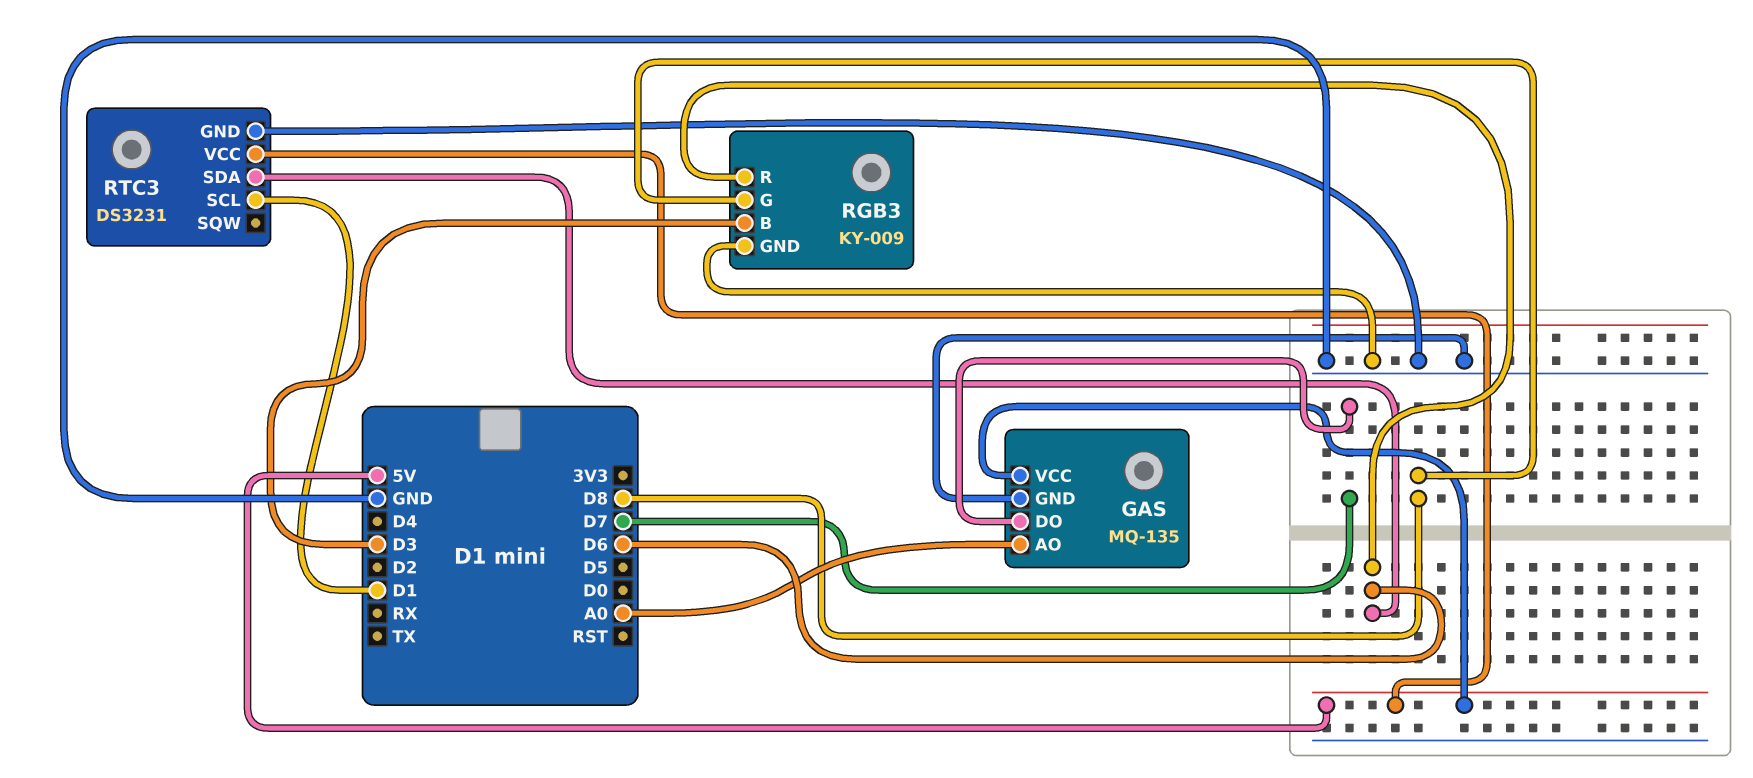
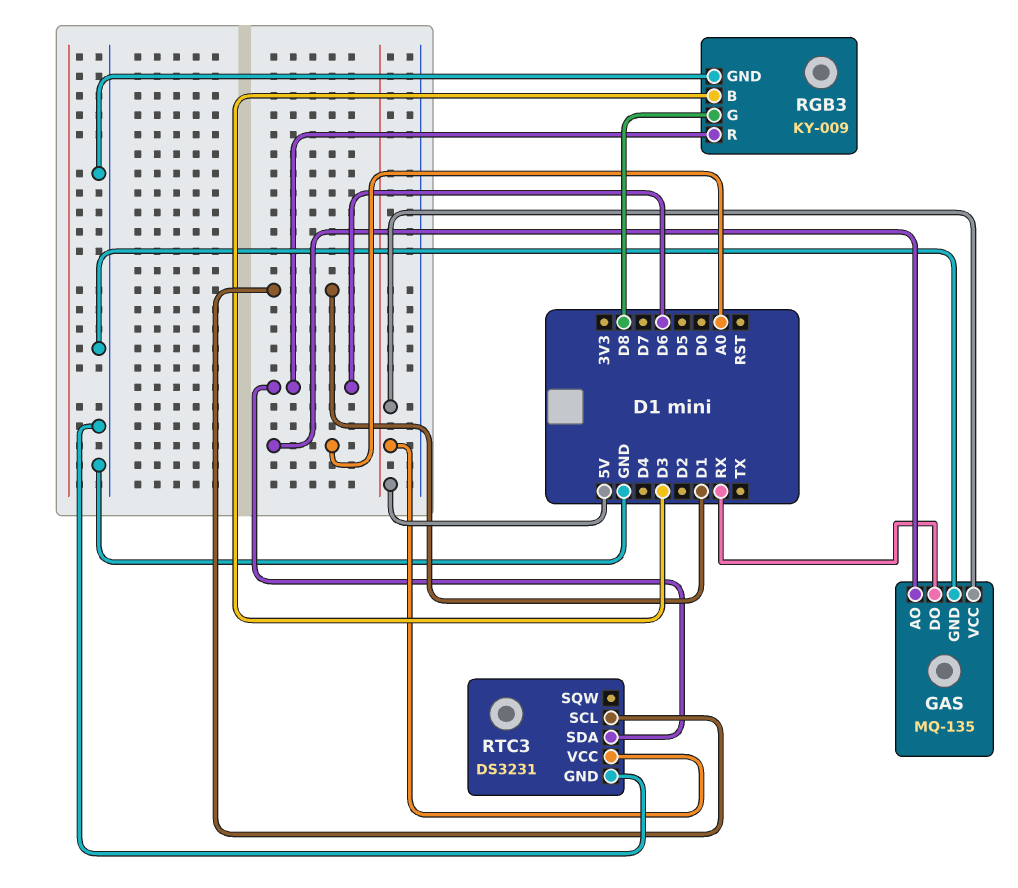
GAS pin DO: D7 -> RX

